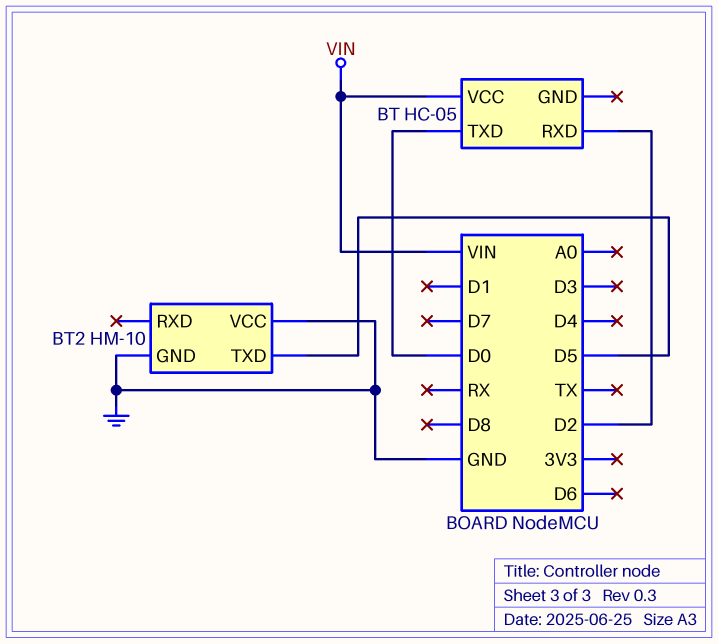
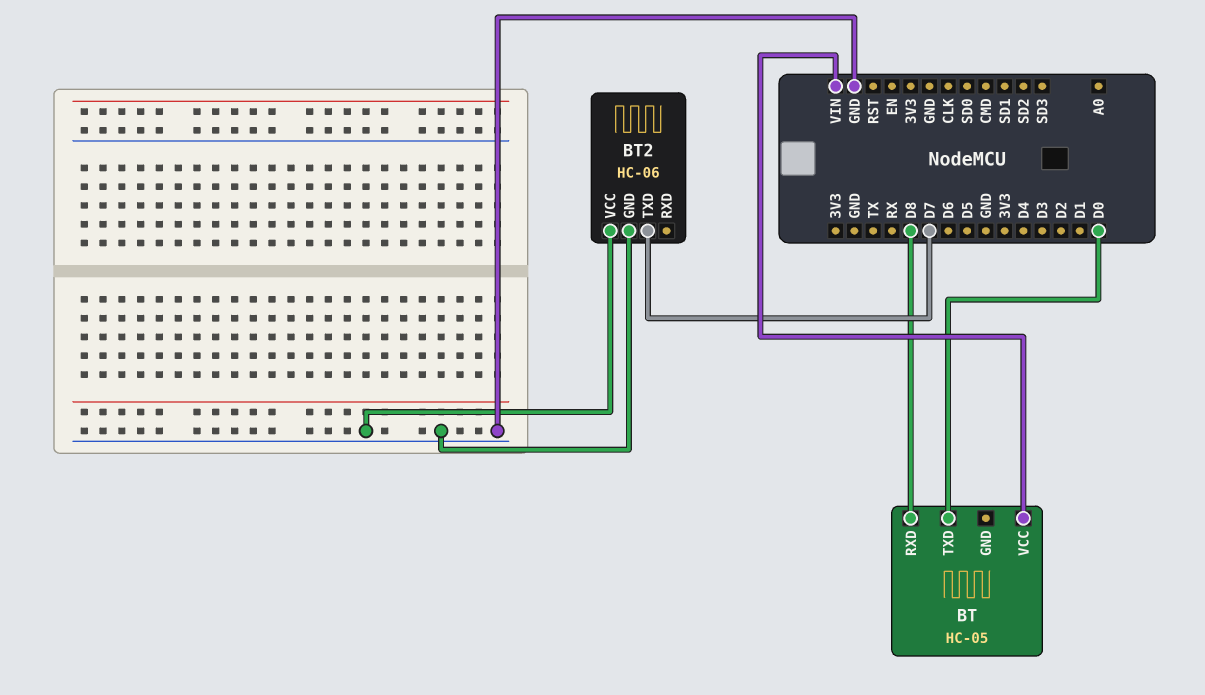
BT pin RXD: D2 -> D8
BT2: HM-10 -> HC-06
BT2 pin TXD: D5 -> D7

